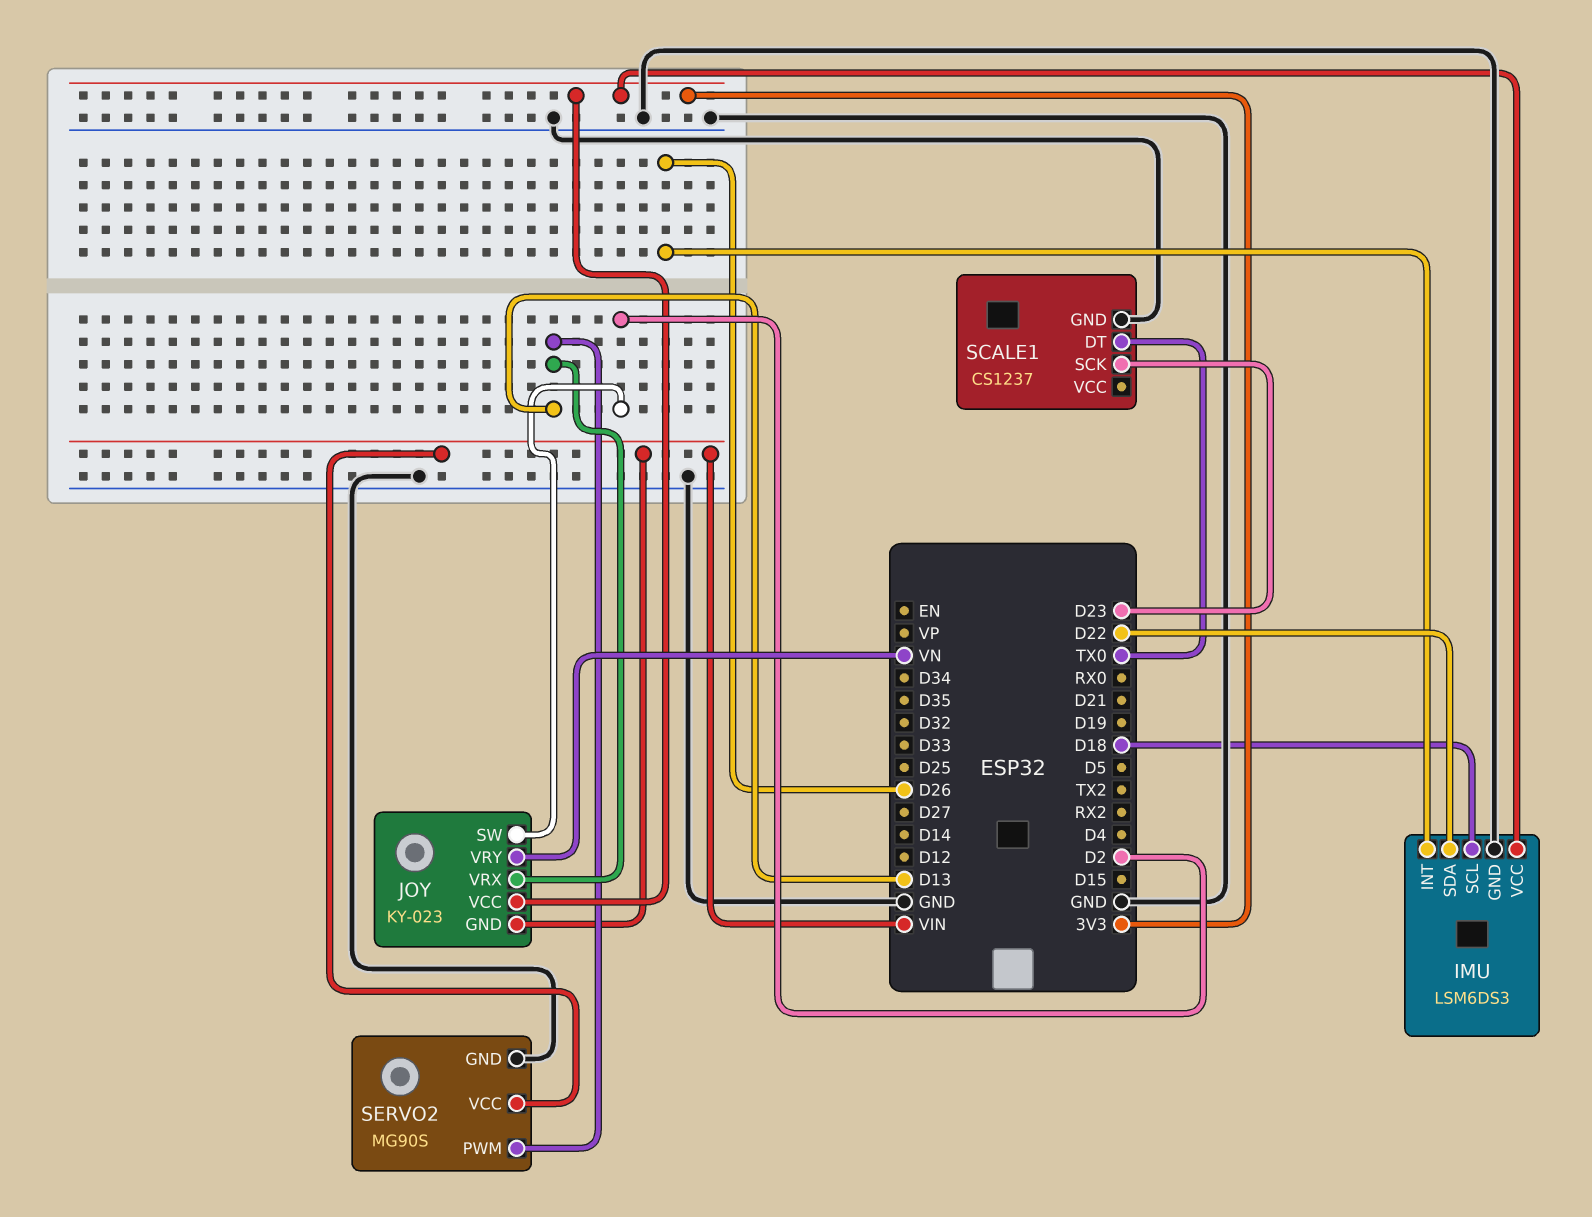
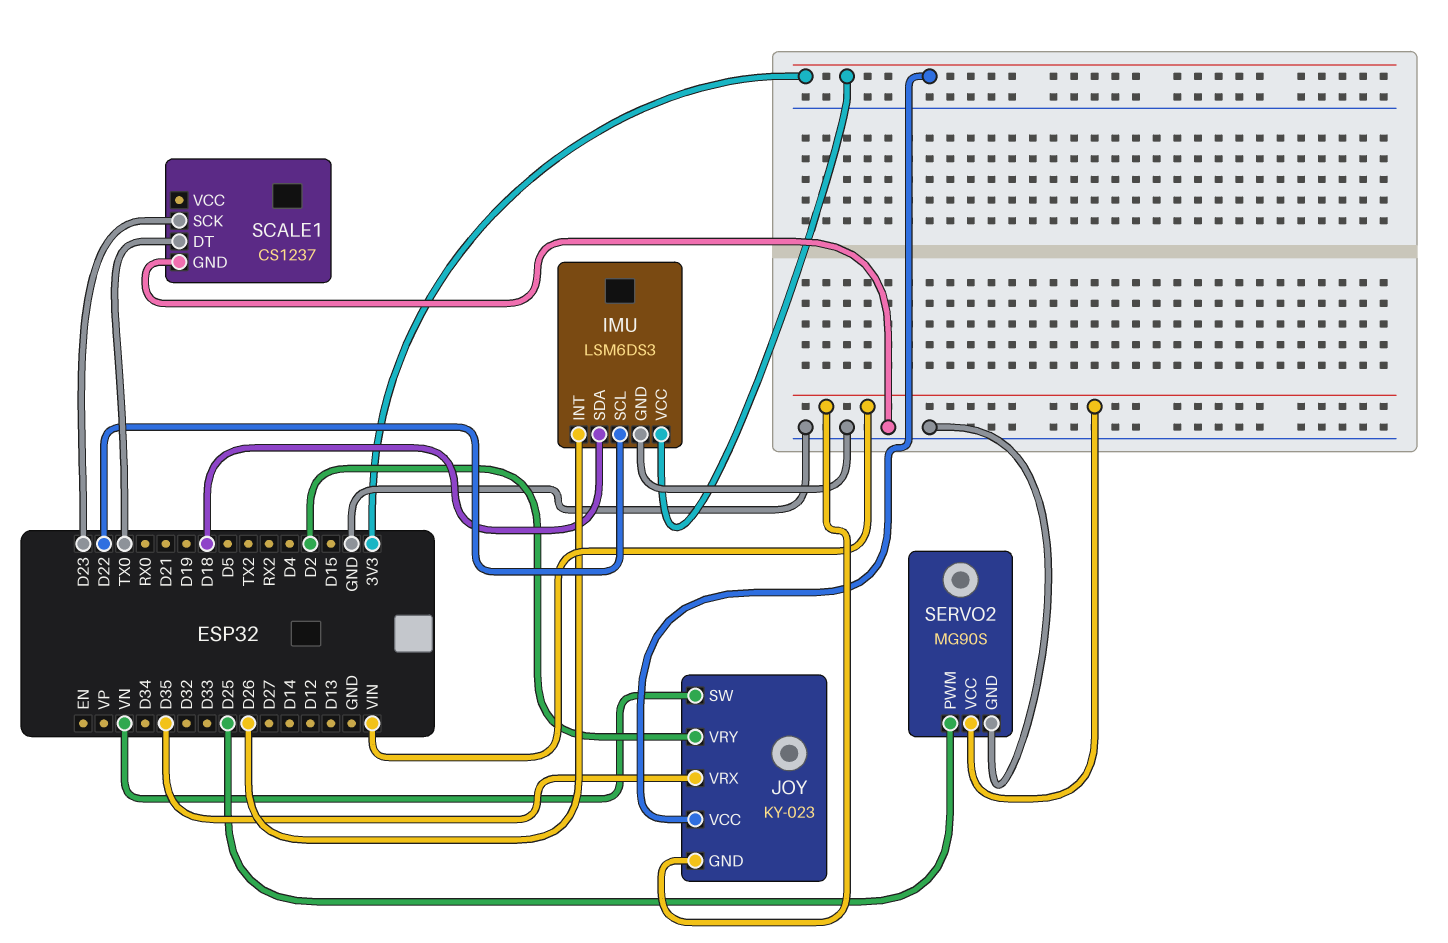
IMU pin SCL: D18 -> D22
IMU pin SDA: D22 -> D18
JOY pin SW: D2 -> VN
JOY pin VRX: D13 -> D35
JOY pin VRY: VN -> D2
SERVO2 pin PWM: D13 -> D25

